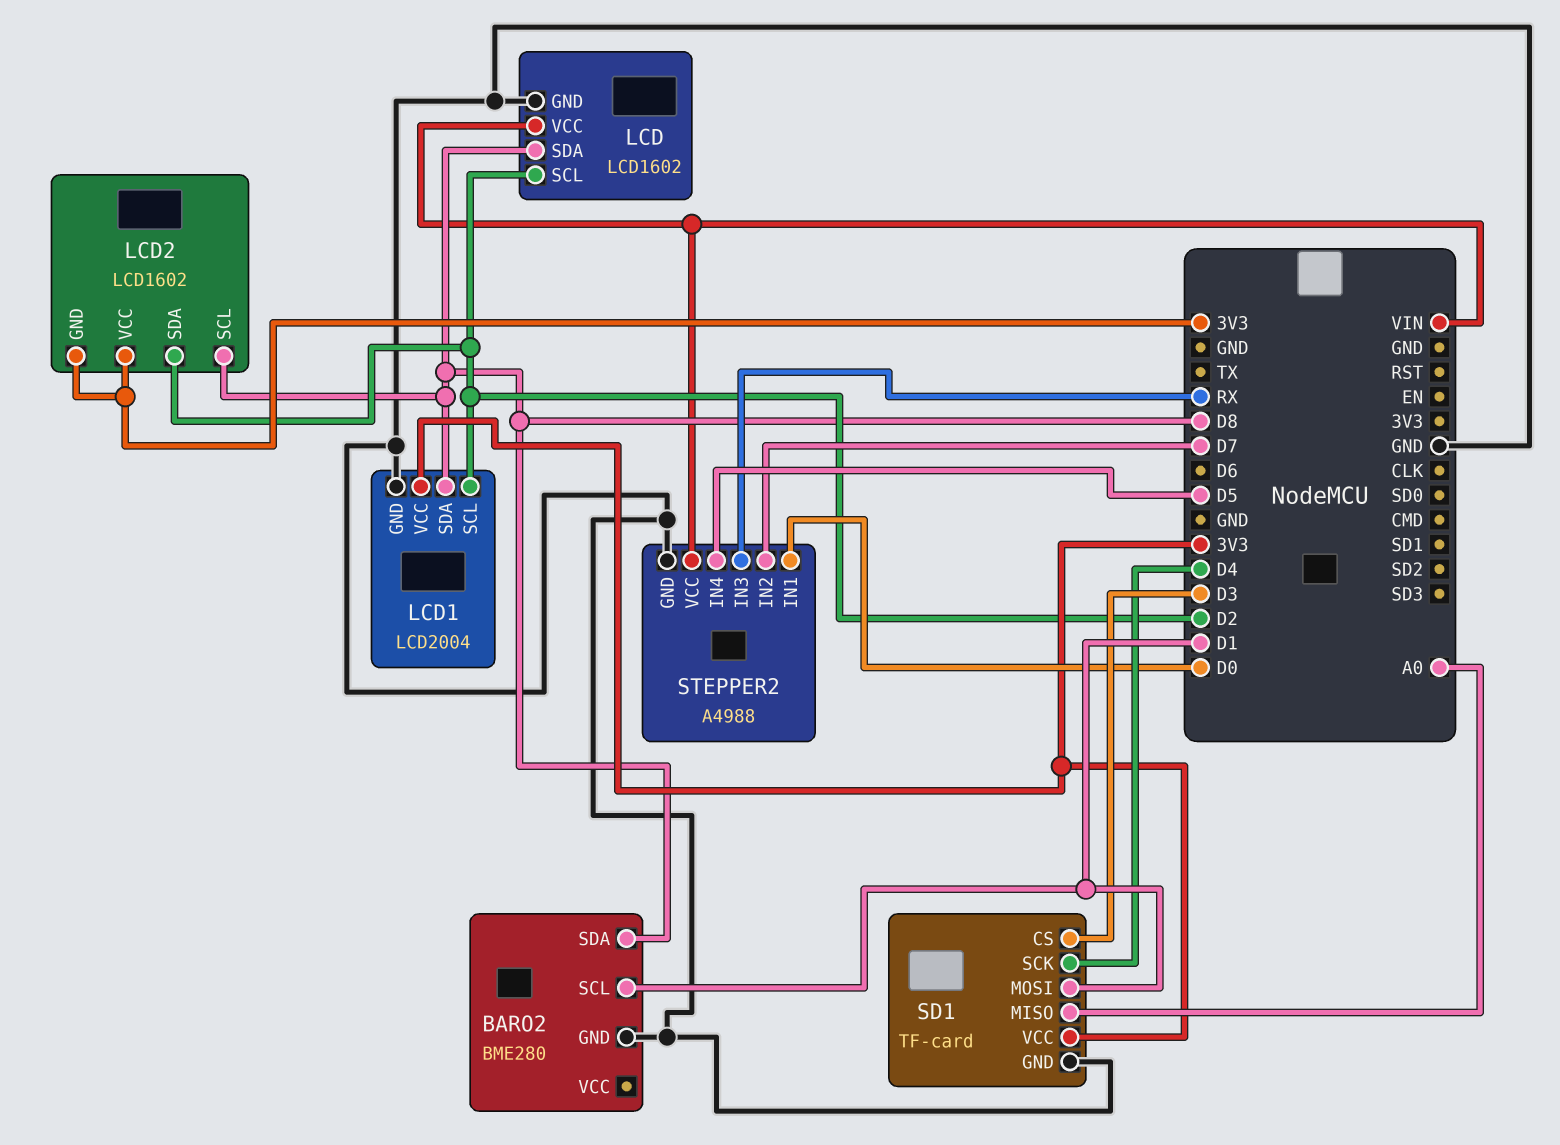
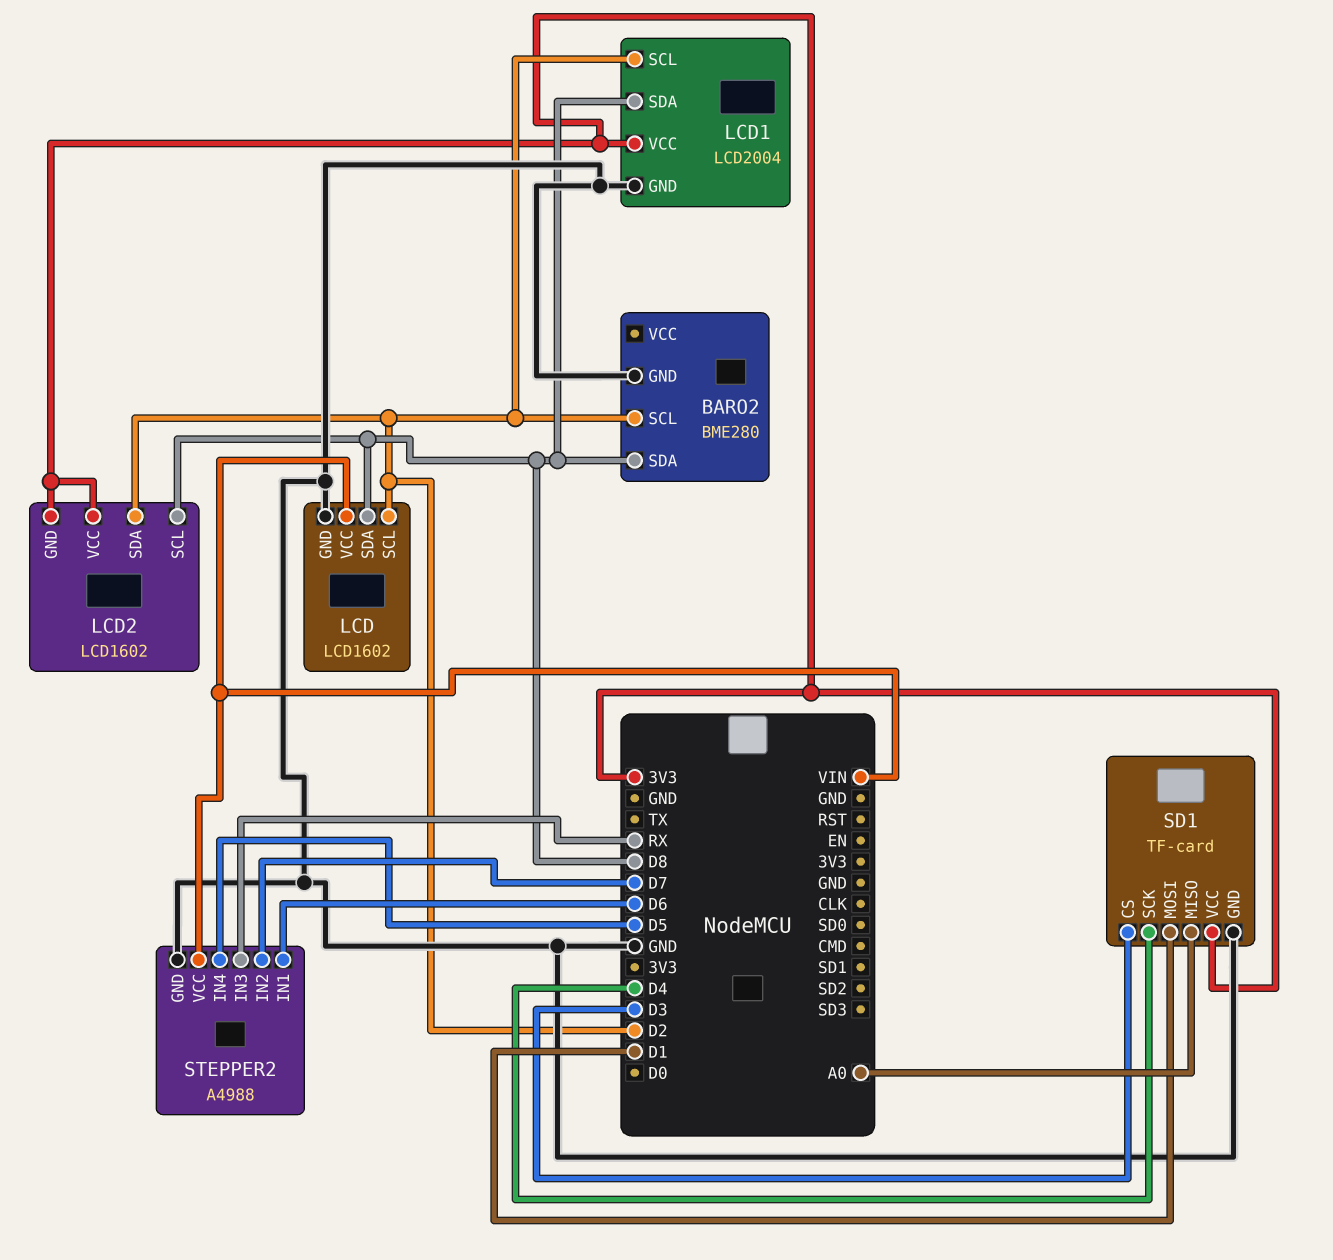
BARO2 pin SCL: D1 -> D2
STEPPER2 pin IN1: D0 -> D6

